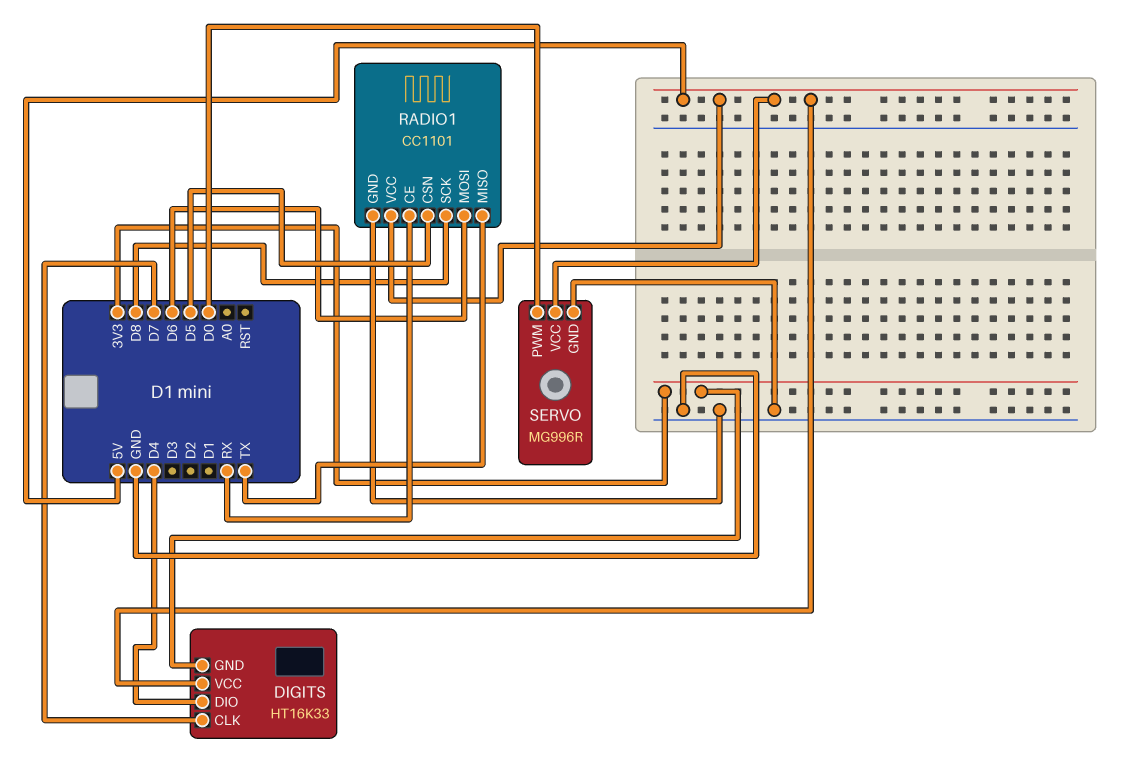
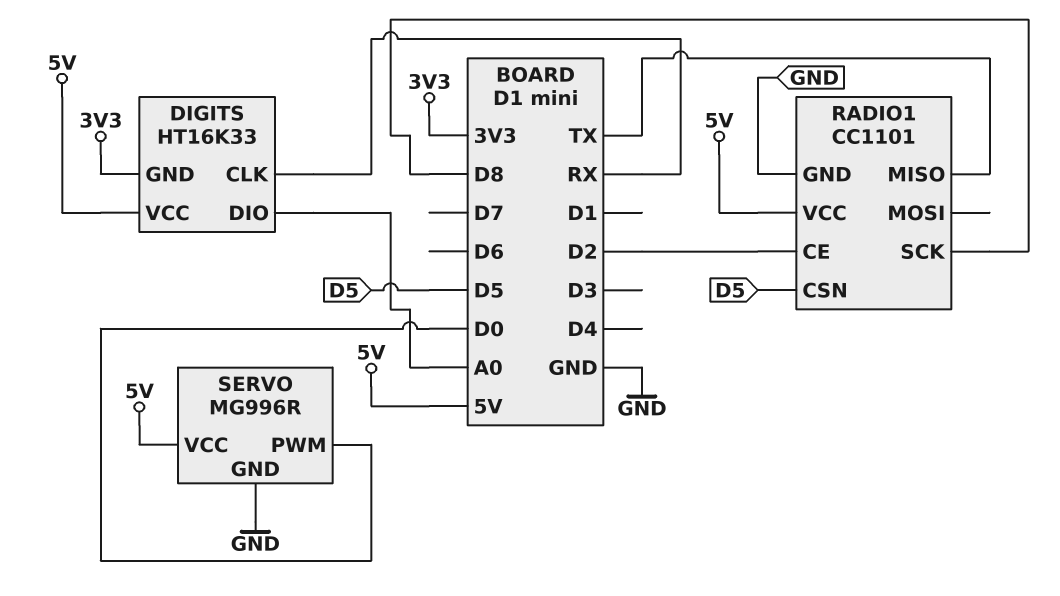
DIGITS pin CLK: D7 -> RX
DIGITS pin DIO: D4 -> A0
RADIO1 pin CE: RX -> D2
RADIO1 pin MOSI: D6 -> none

